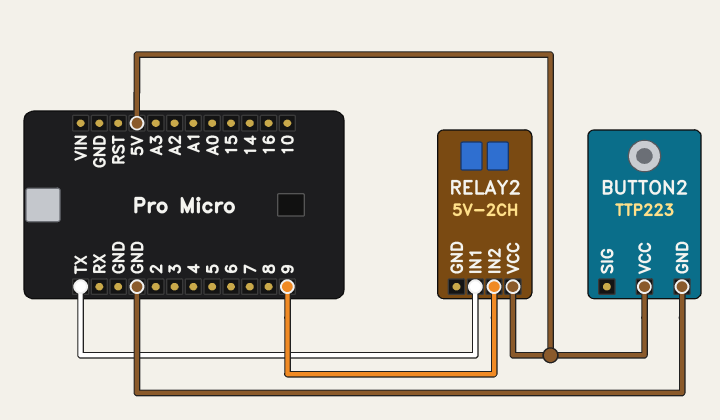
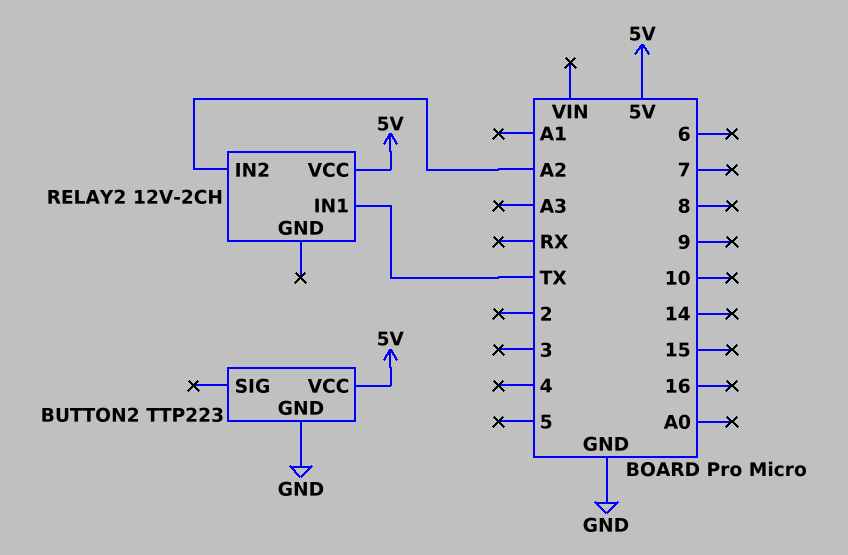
RELAY2: 5V-2CH -> 12V-2CH
RELAY2 pin IN2: 9 -> A2

